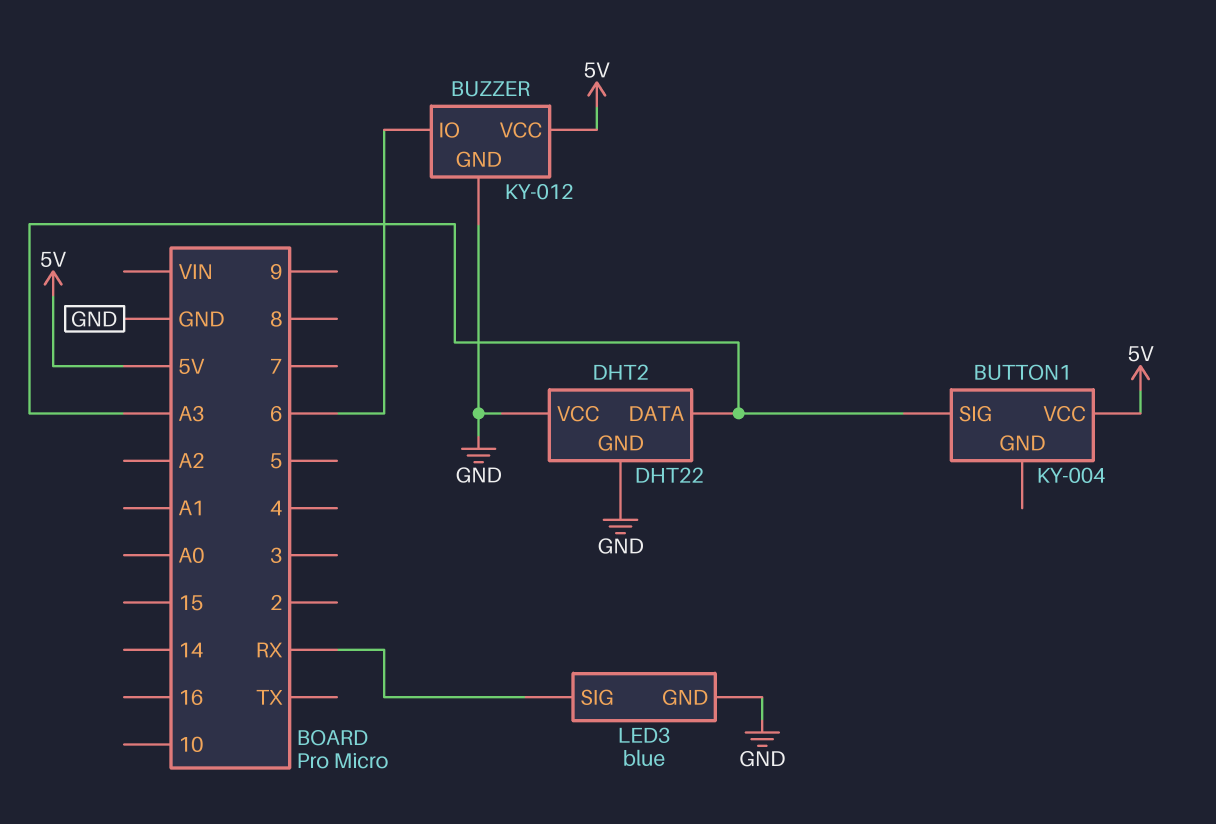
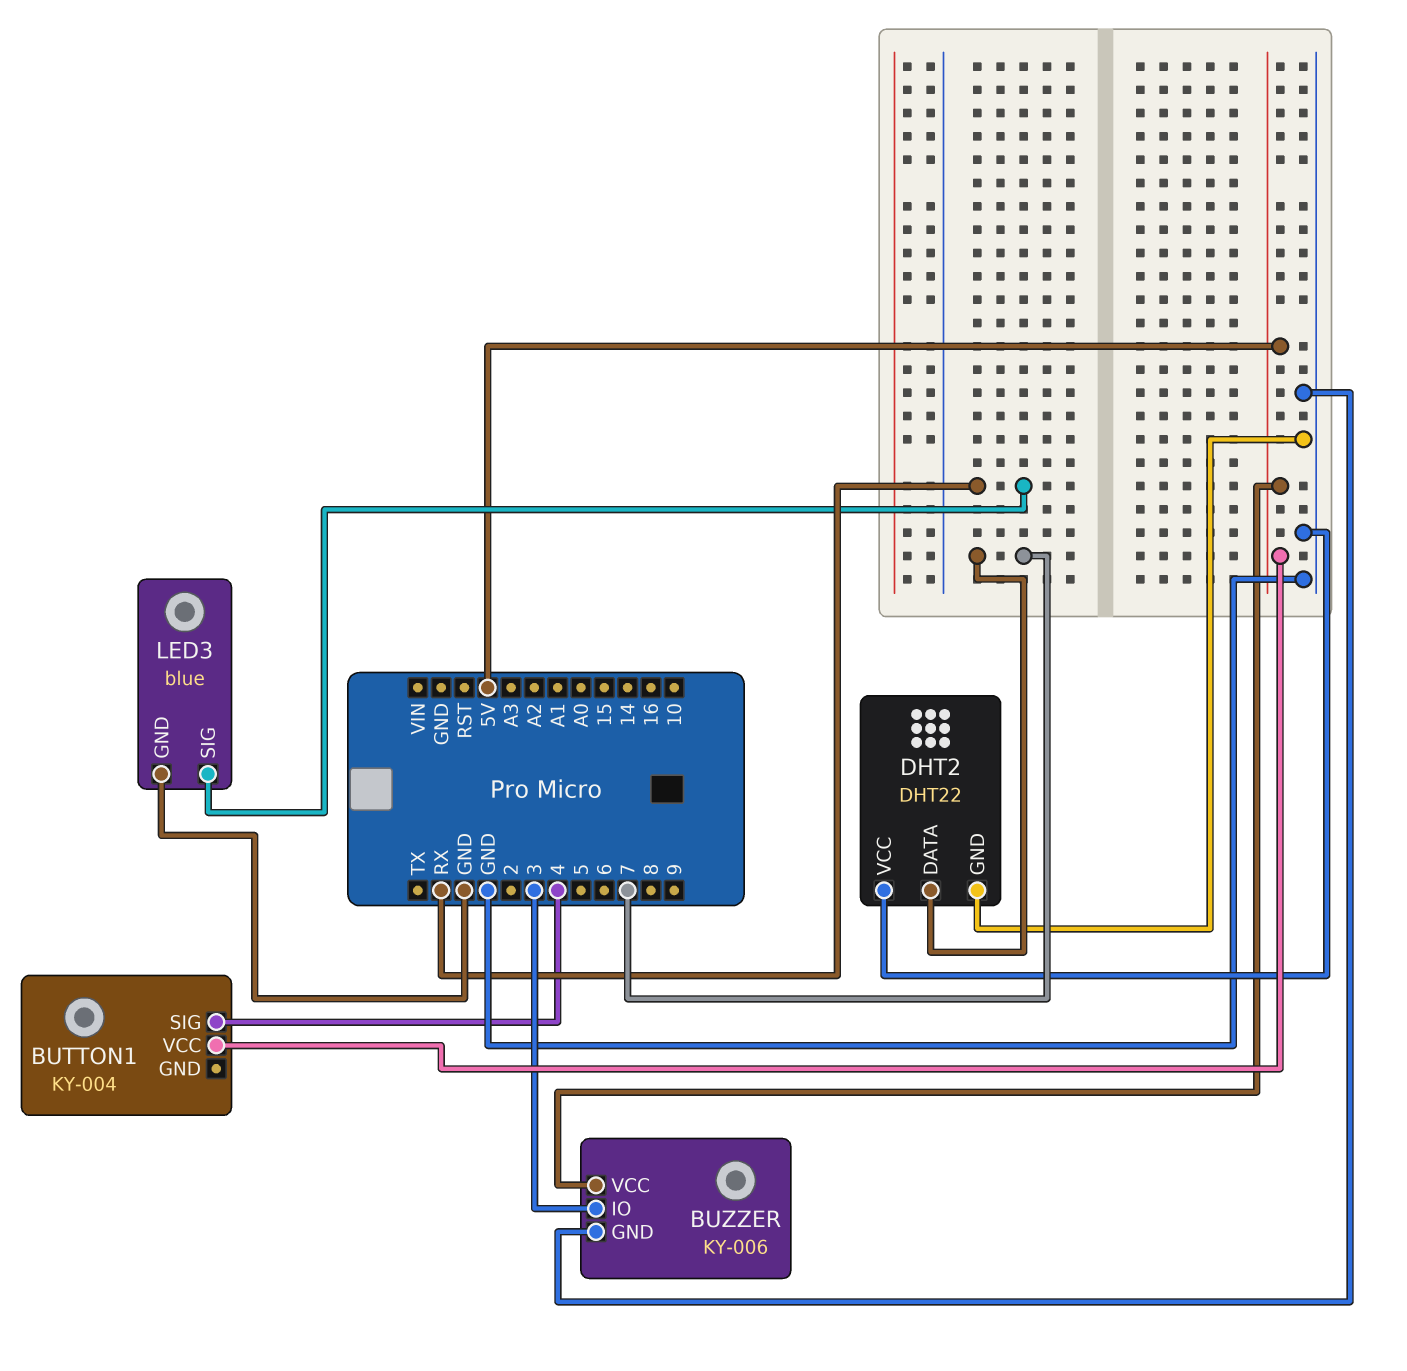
BUTTON1 pin SIG: A3 -> 4
BUZZER: KY-012 -> KY-006
BUZZER pin IO: 6 -> 3
DHT2 pin DATA: A3 -> 7

